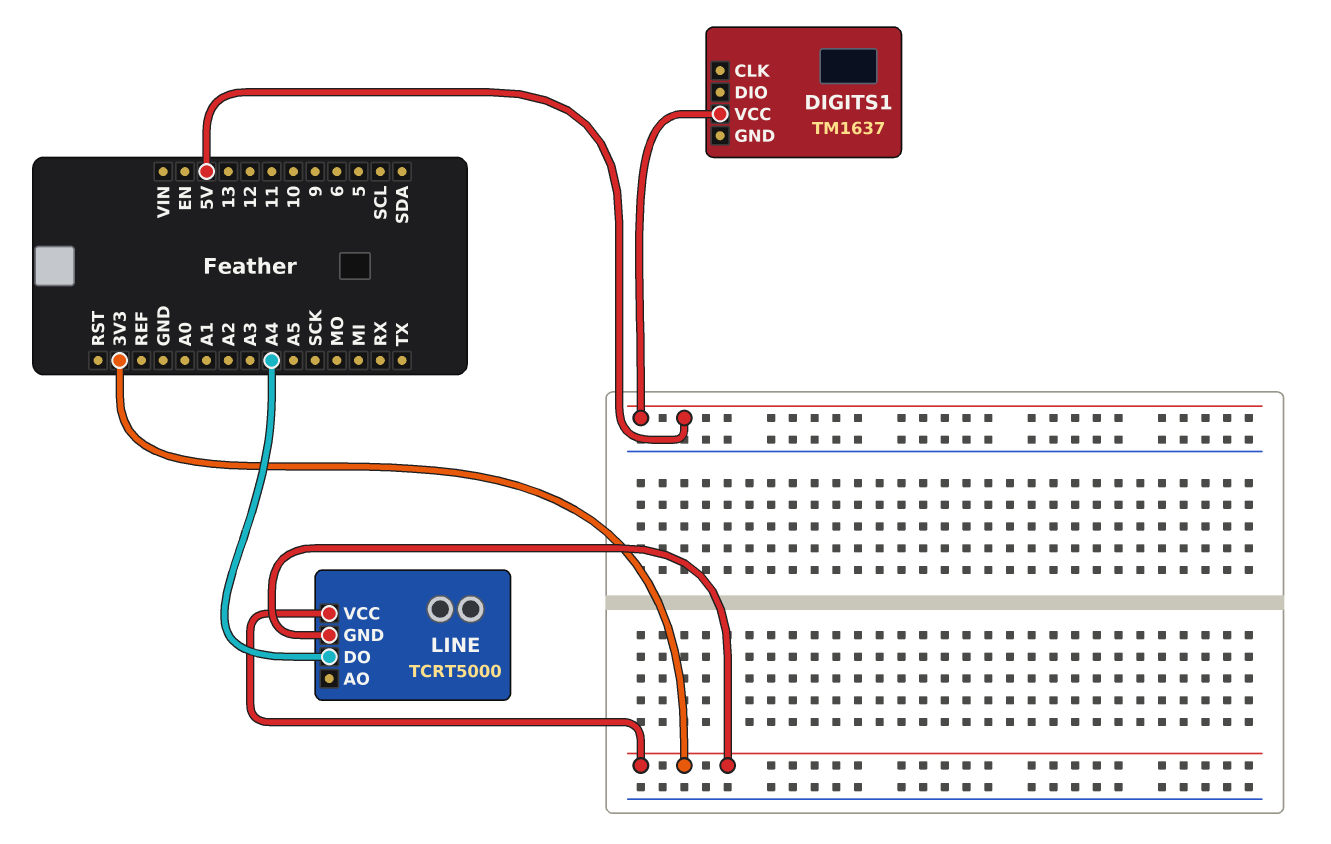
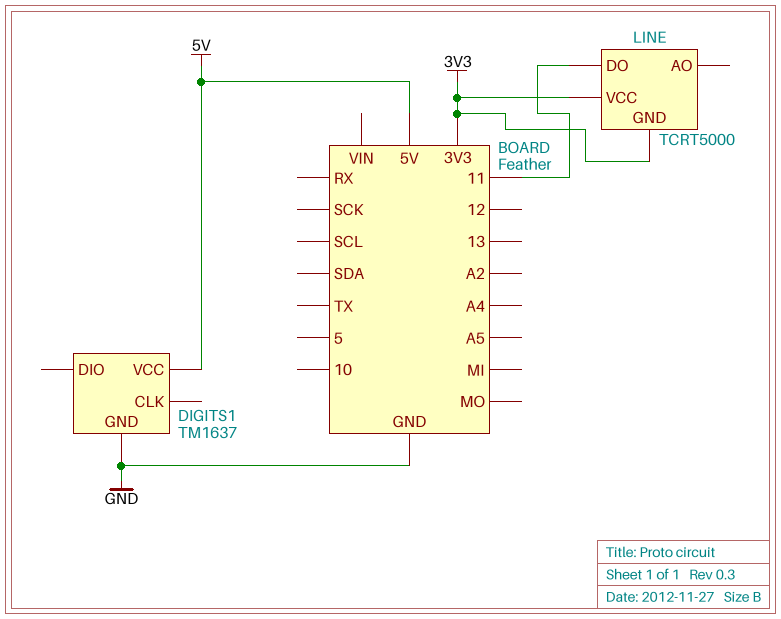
DIGITS1 pin GND: none -> GND
LINE pin DO: A4 -> 11

